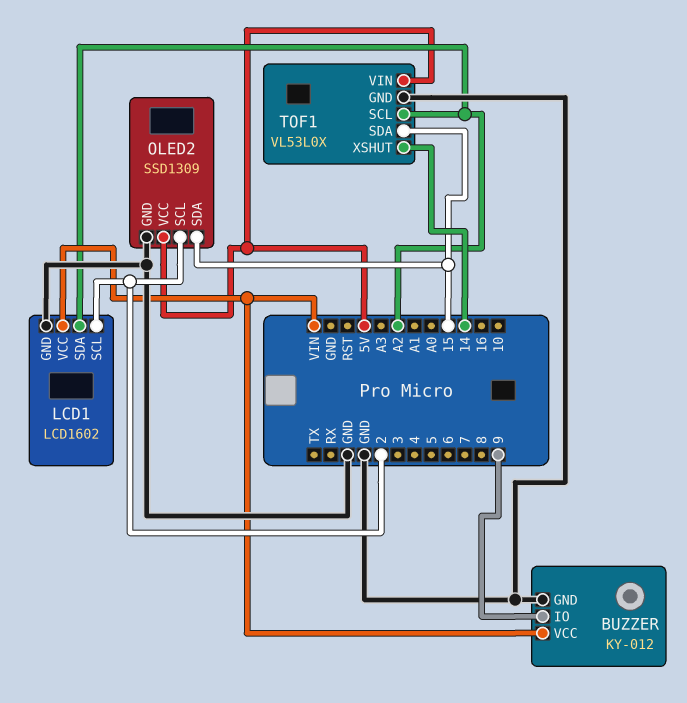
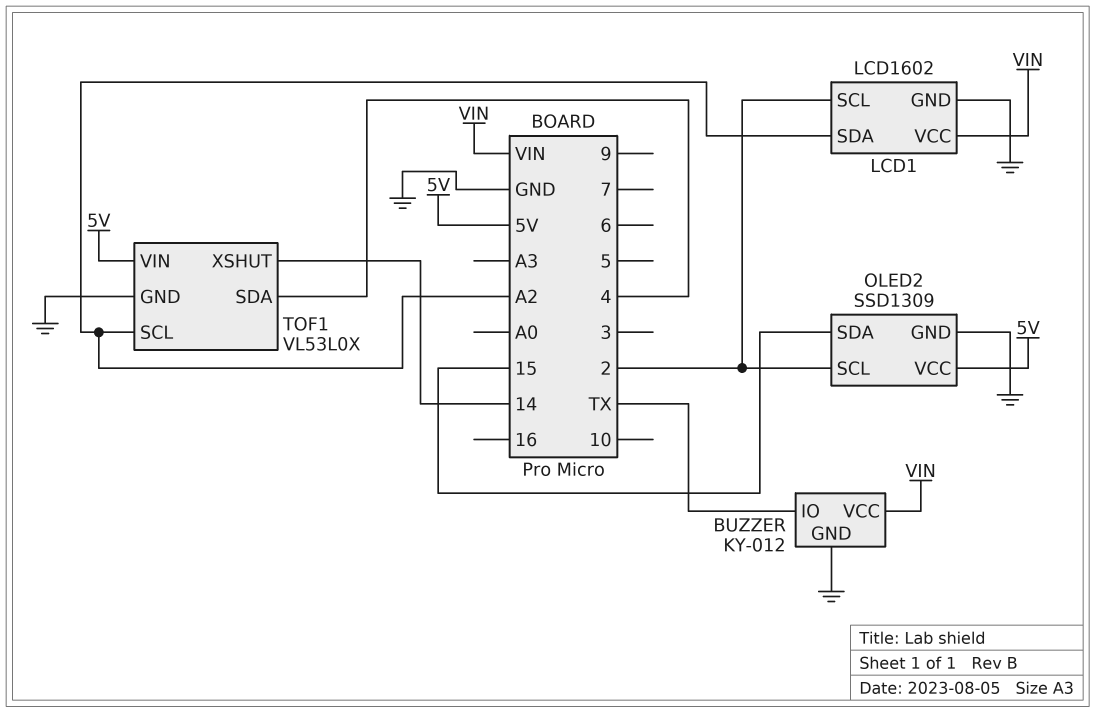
BUZZER pin IO: 9 -> TX
TOF1 pin SDA: 15 -> 4

